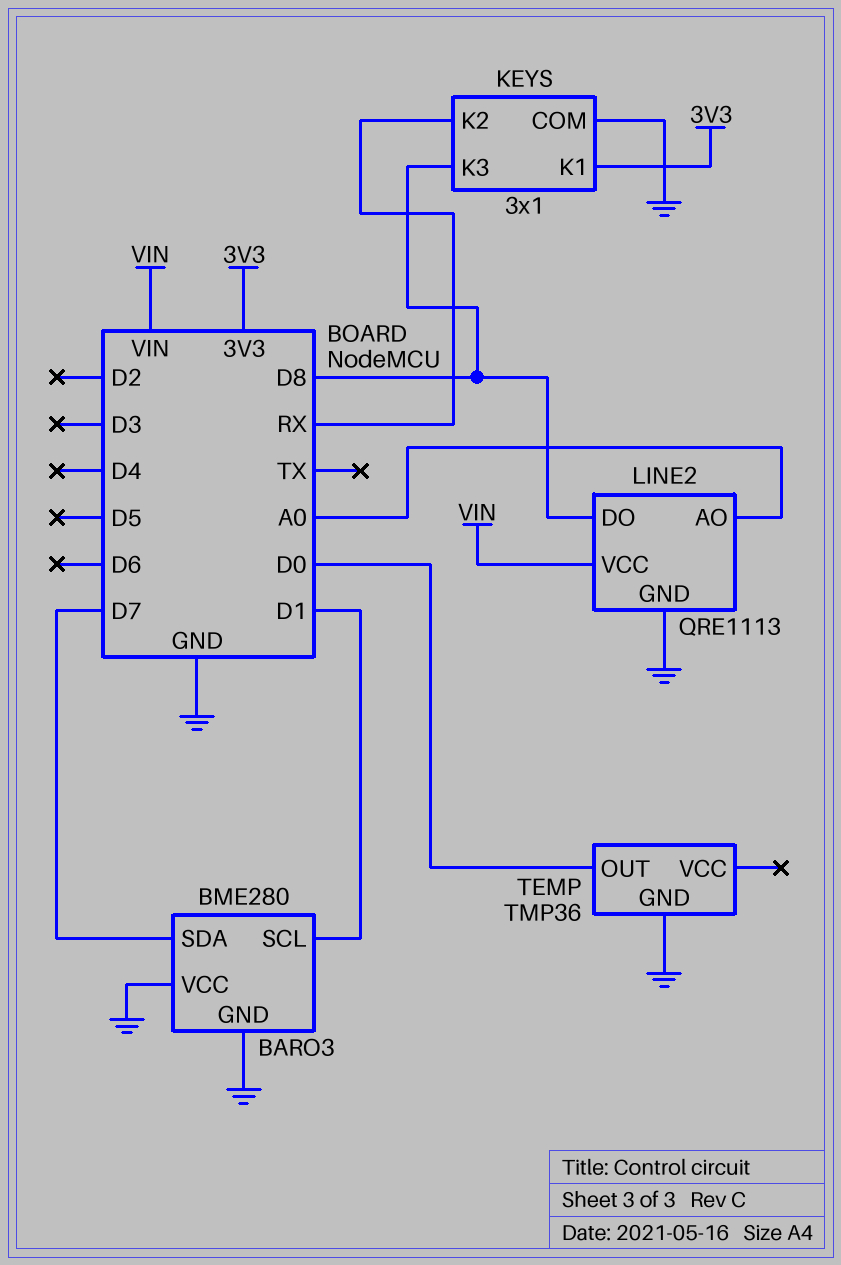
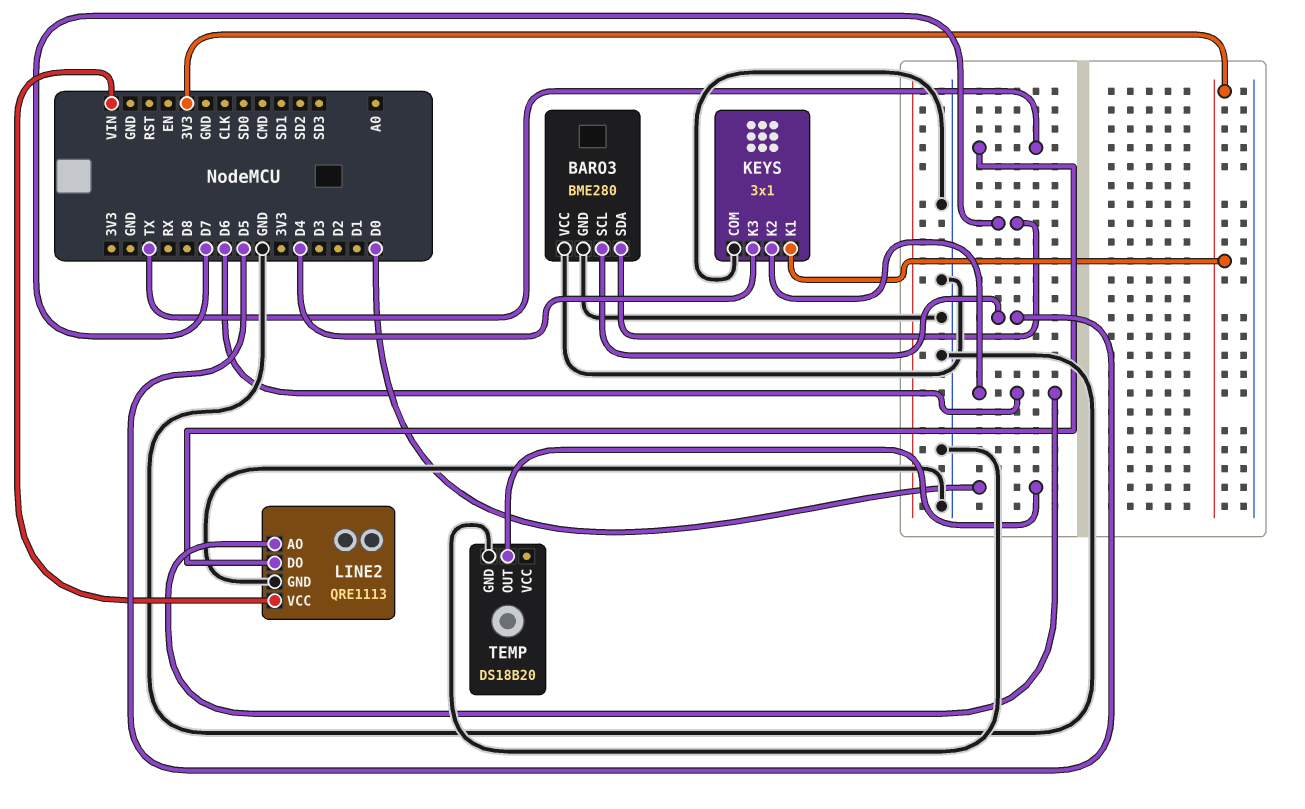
BARO3 pin SCL: D1 -> D5
KEYS pin K2: RX -> D6
KEYS pin K3: D8 -> D4
LINE2 pin AO: A0 -> D6
LINE2 pin DO: D8 -> TX
TEMP: TMP36 -> DS18B20

